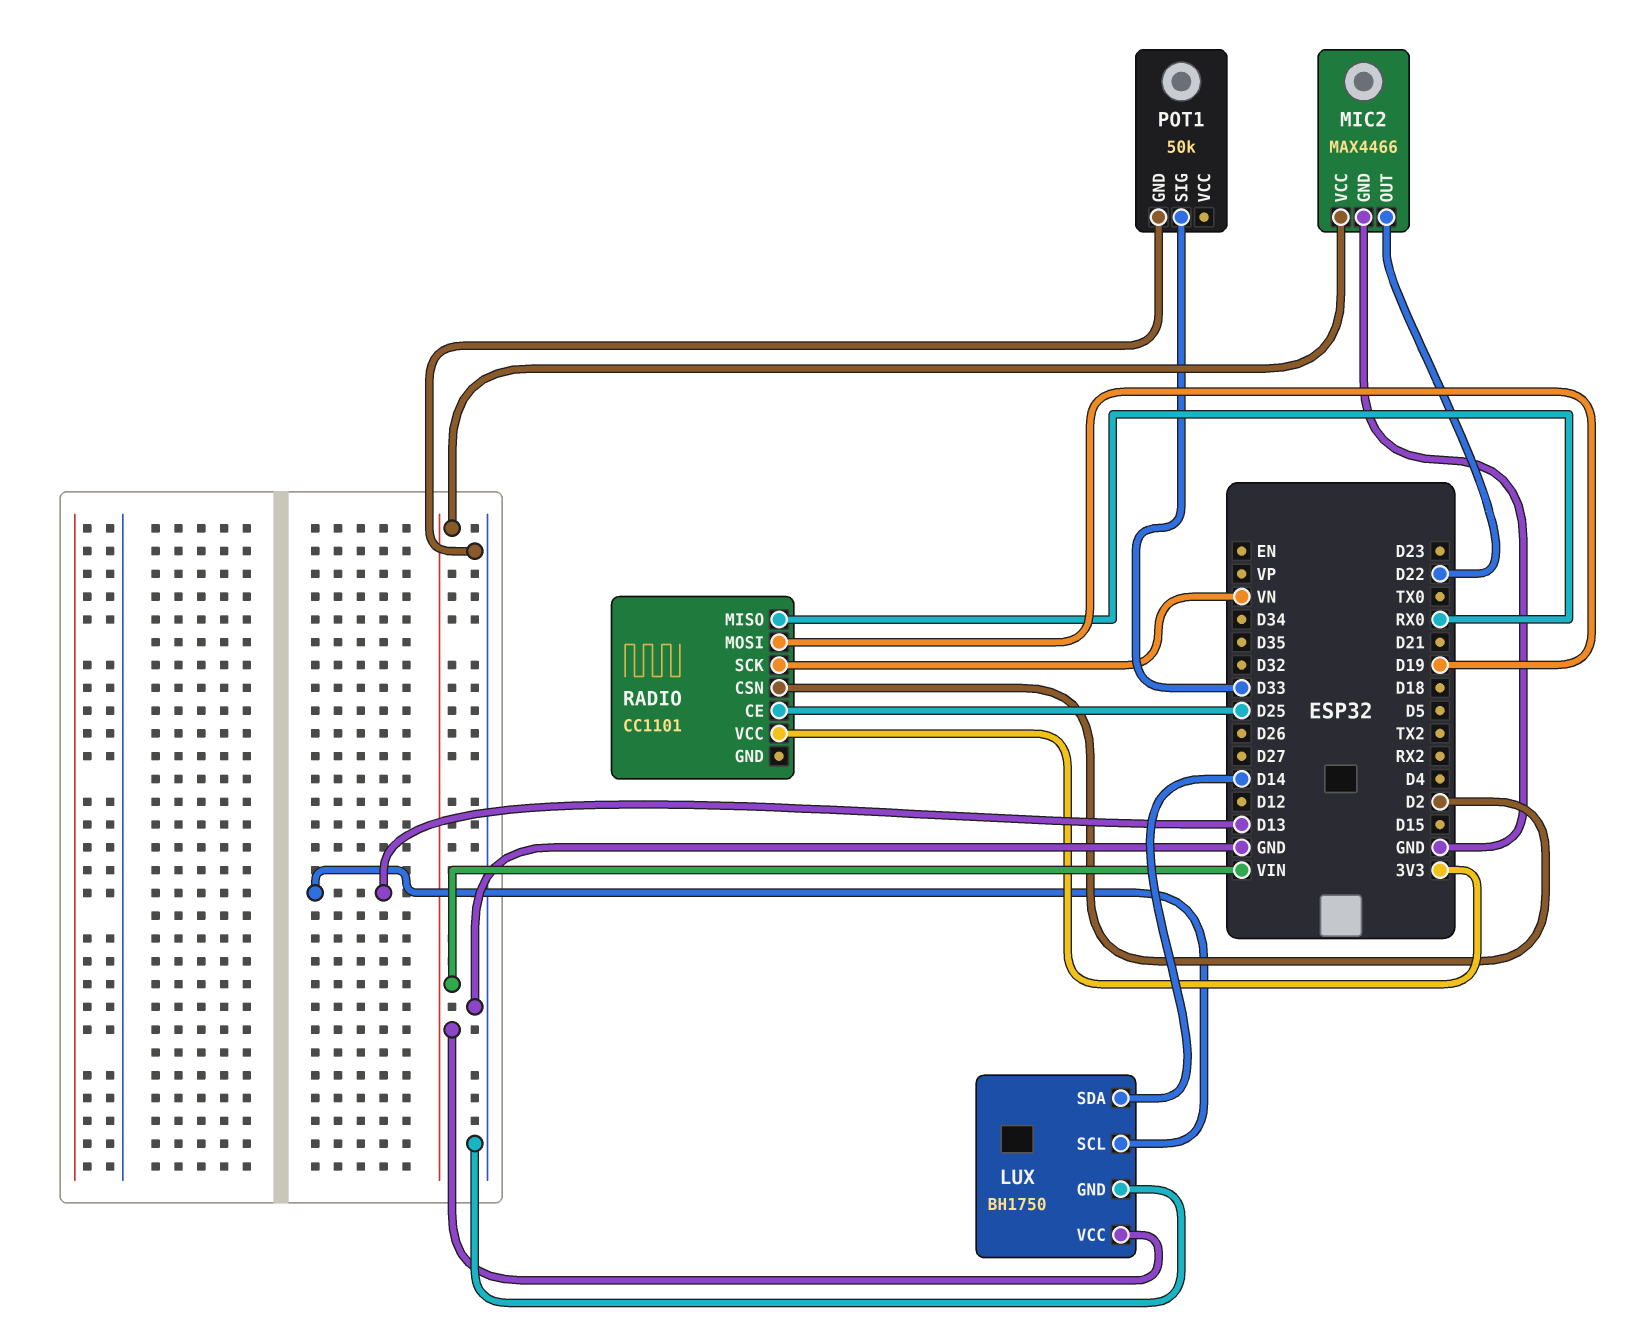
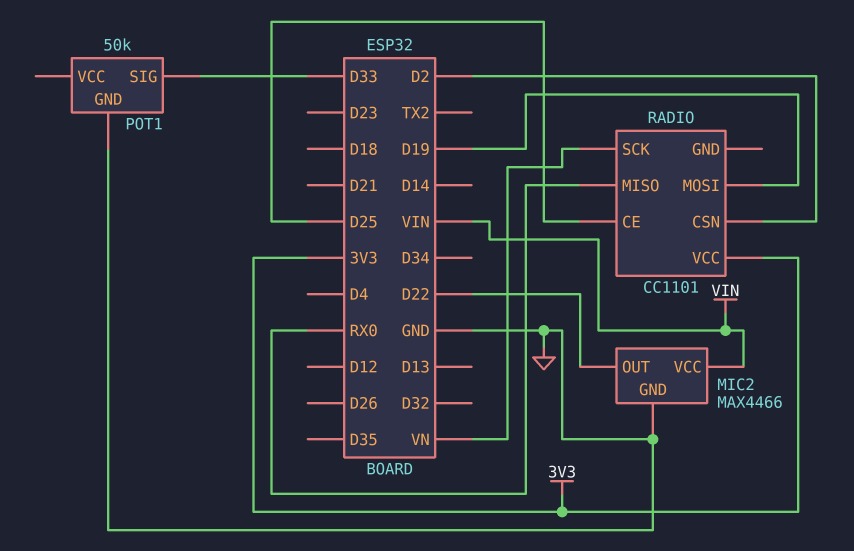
LUX: BH1750 -> none
LUX pin GND: GND -> none
LUX pin SCL: D13 -> none
LUX pin SDA: D14 -> none
LUX pin VCC: VIN -> none

